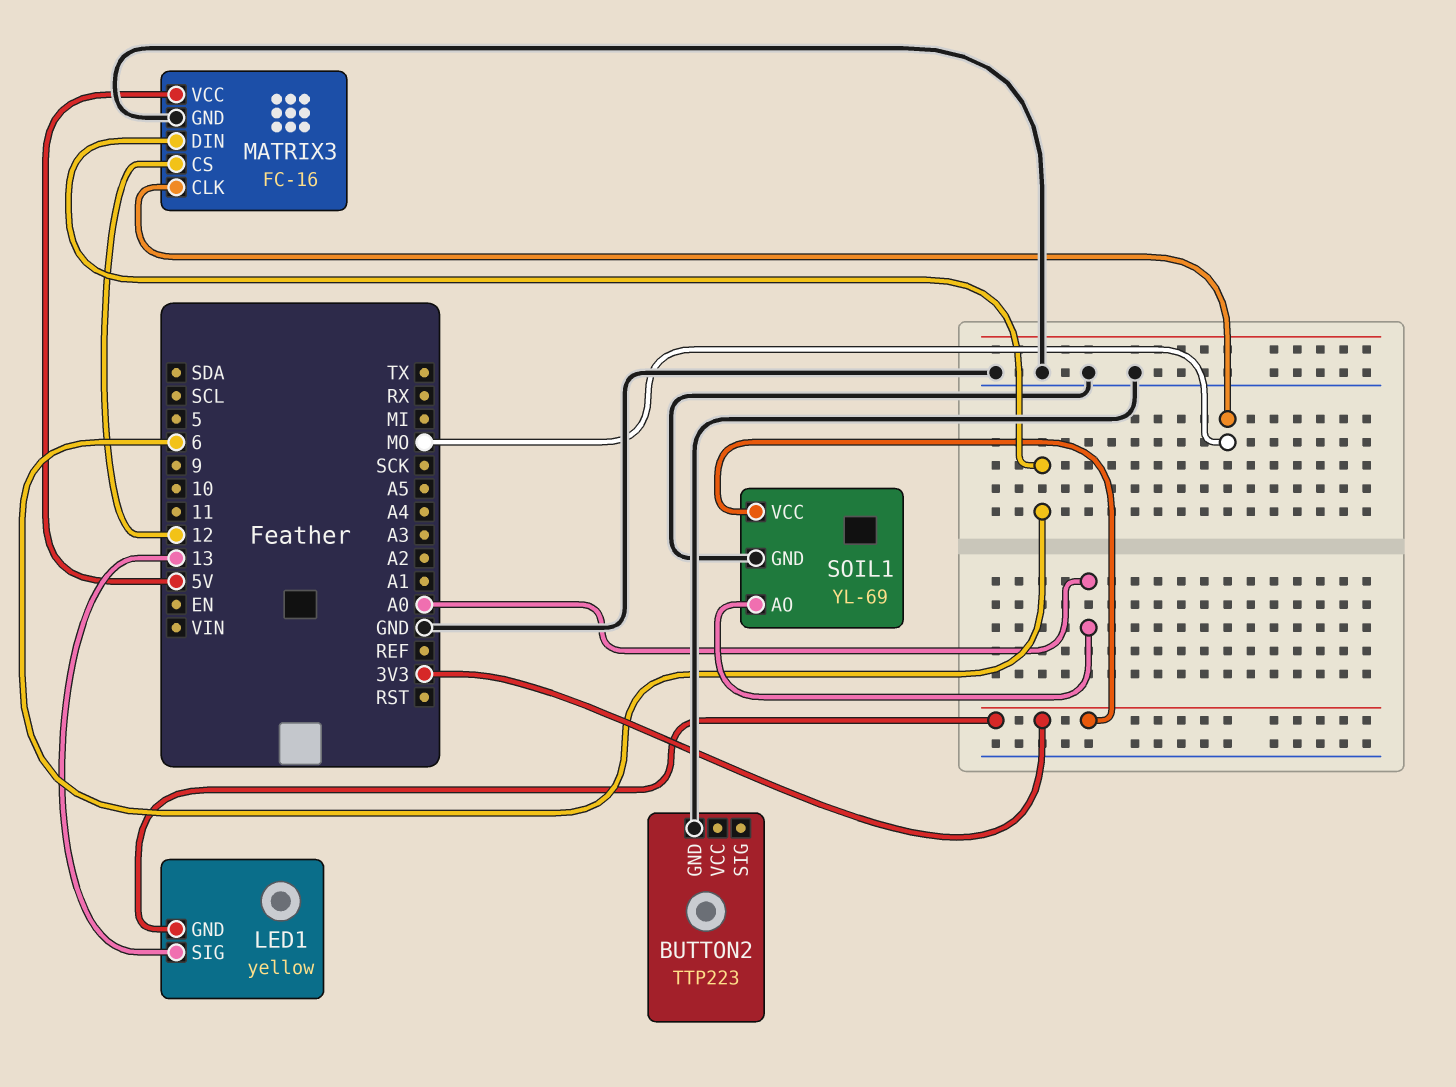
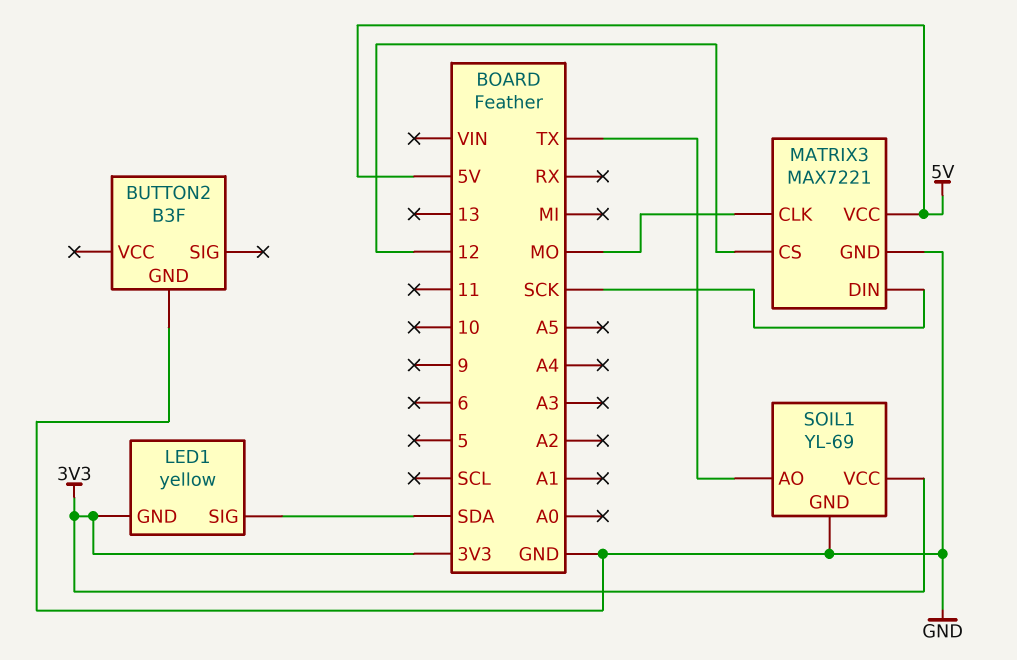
BUTTON2: TTP223 -> B3F
LED1 pin SIG: 13 -> SDA
MATRIX3: FC-16 -> MAX7221
MATRIX3 pin DIN: 6 -> SCK
SOIL1 pin AO: A0 -> TX

